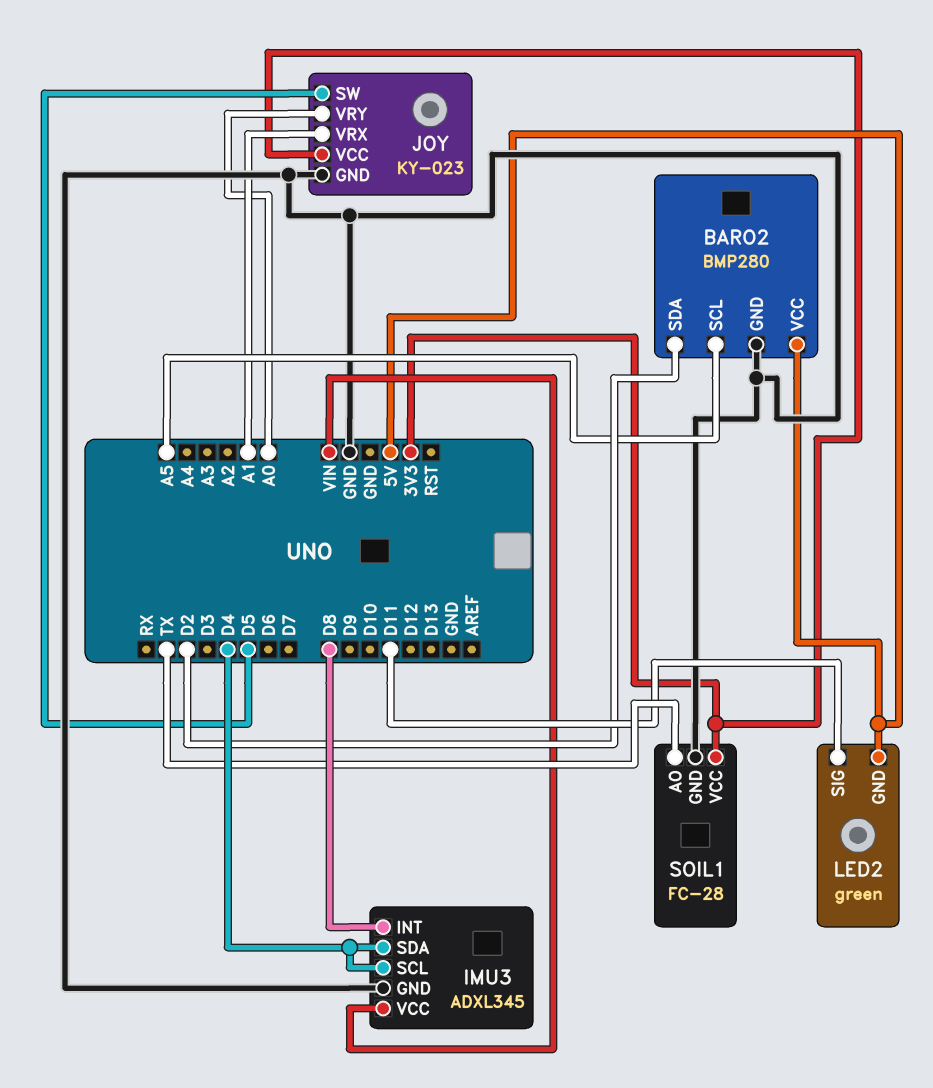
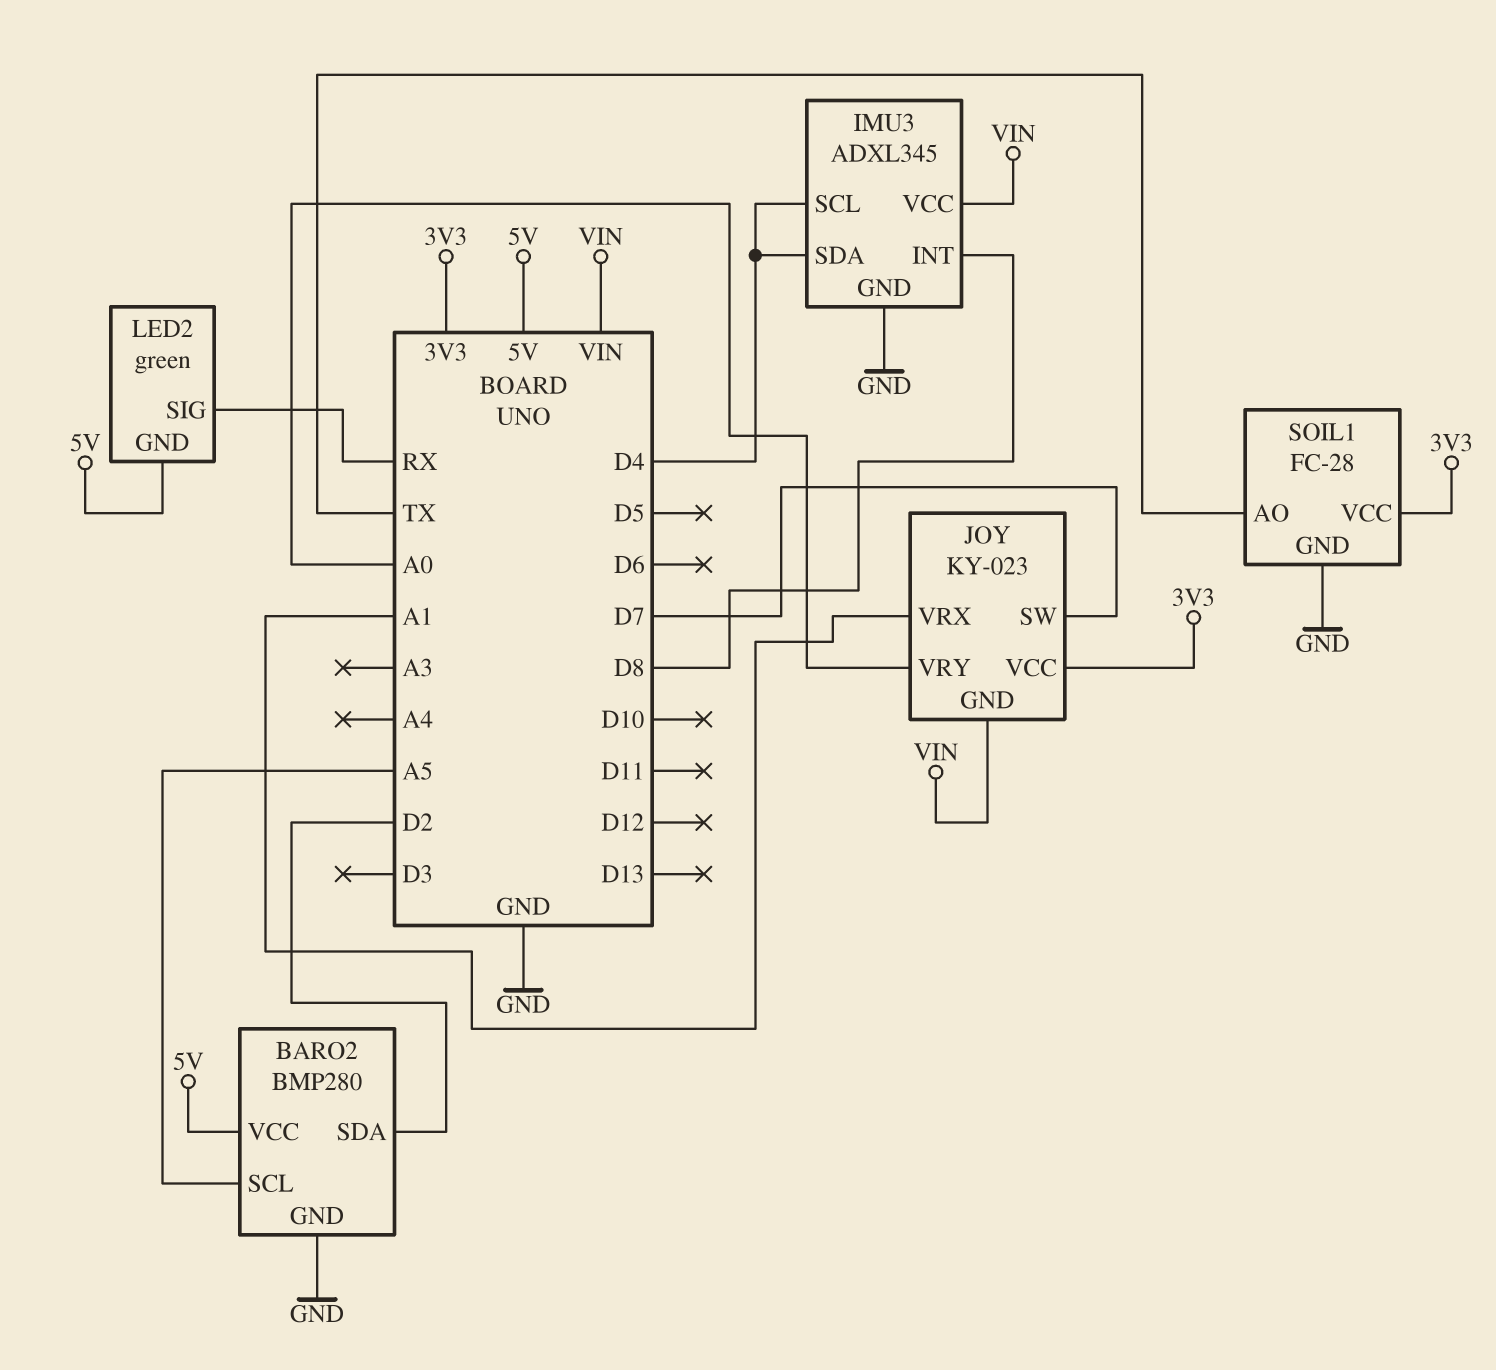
JOY pin GND: GND -> VIN
JOY pin SW: D5 -> D7
LED2 pin SIG: D11 -> RX

